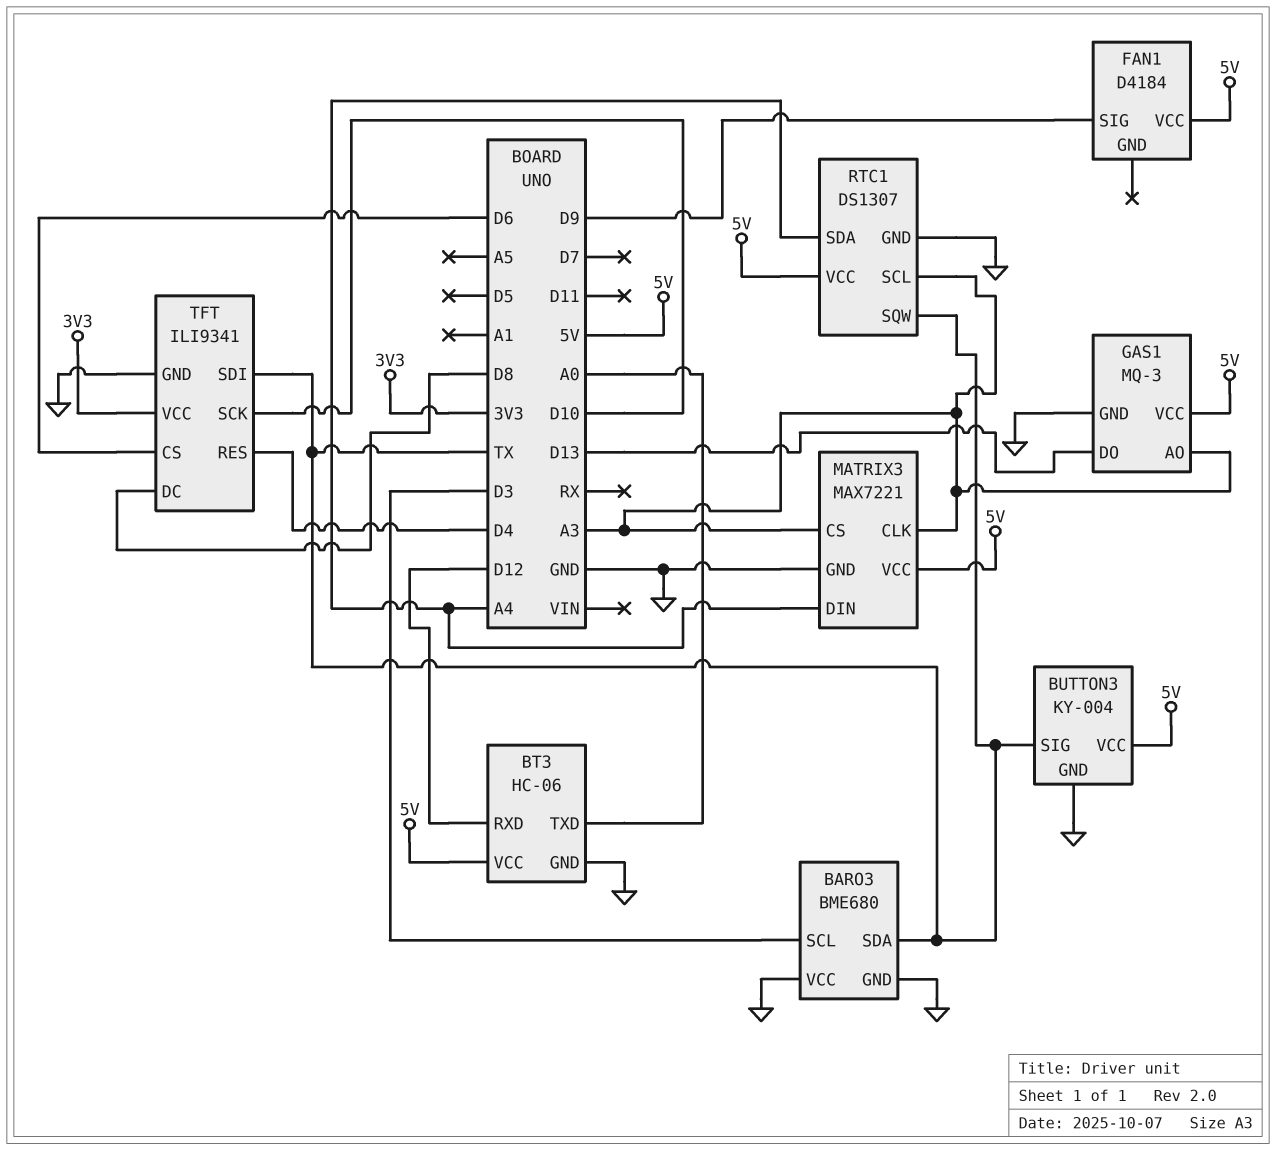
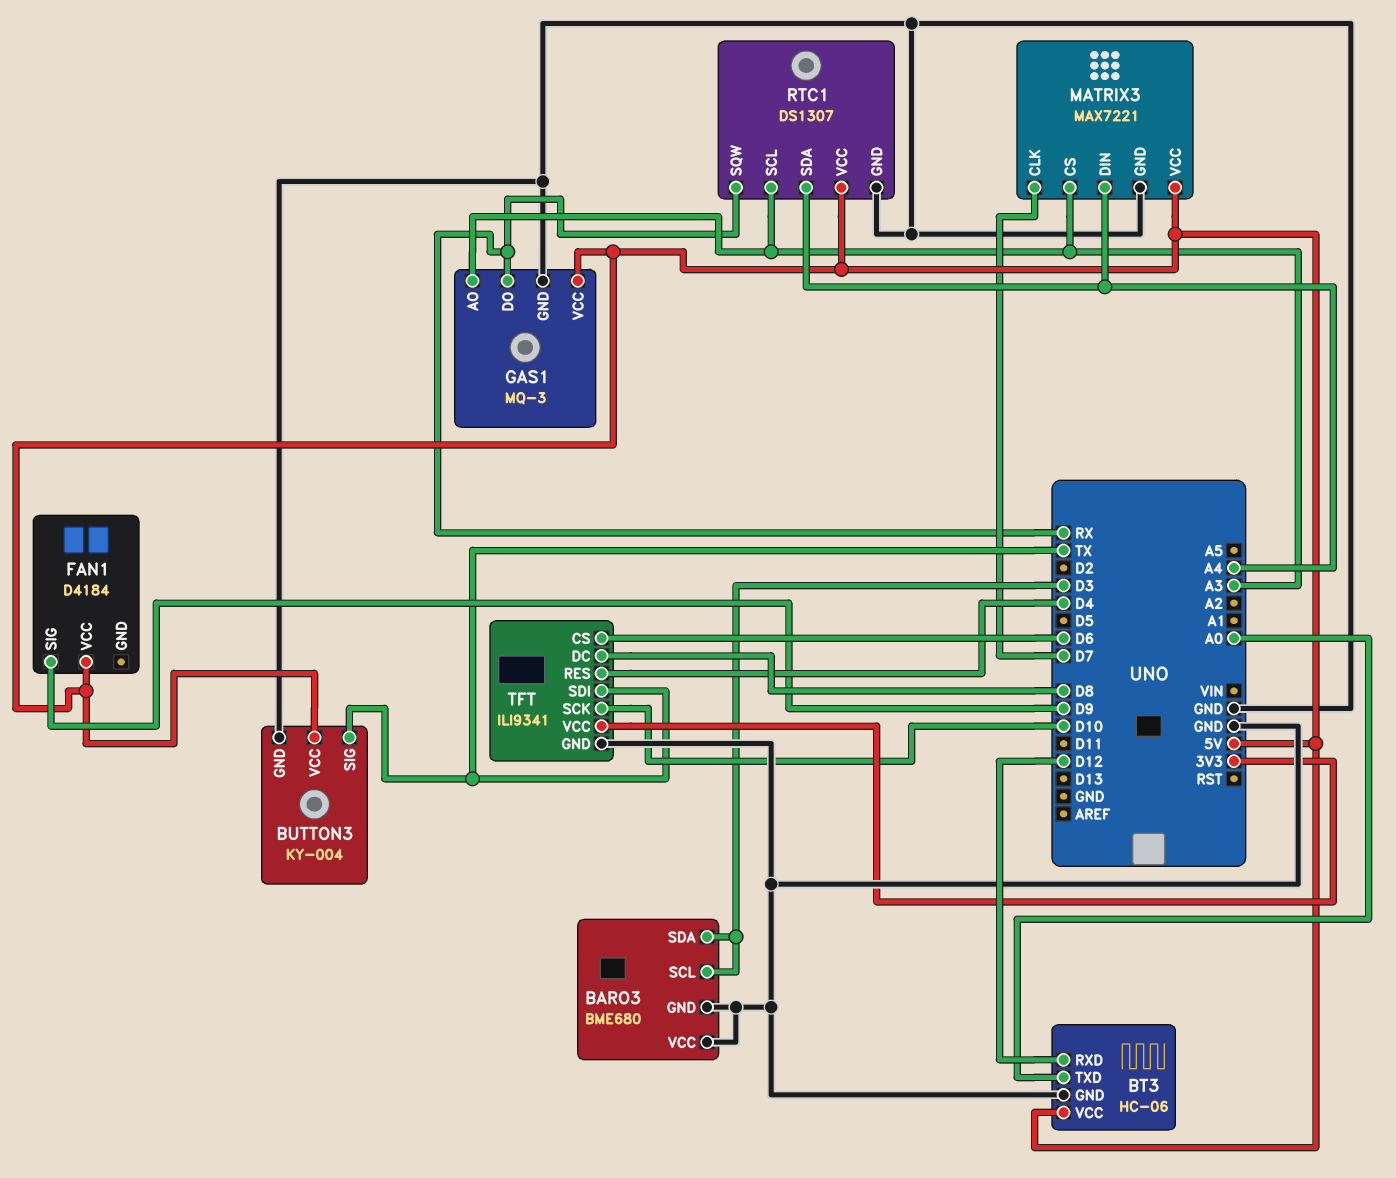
BARO3 pin SDA: TX -> D3
GAS1 pin DO: D13 -> RX
MATRIX3 pin CLK: A3 -> D7
RTC1 pin SQW: TX -> RX

